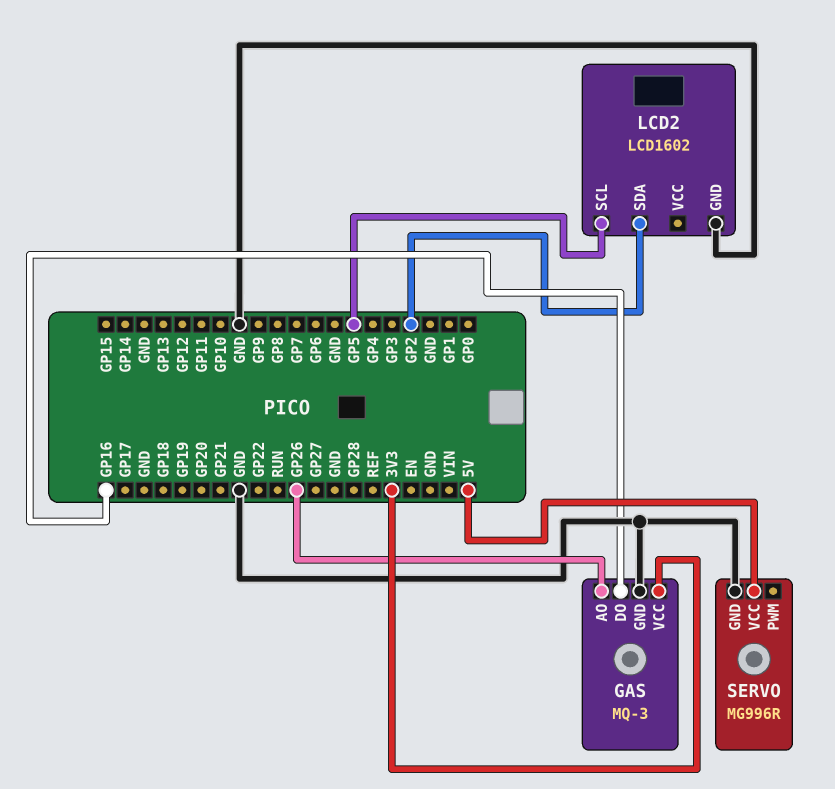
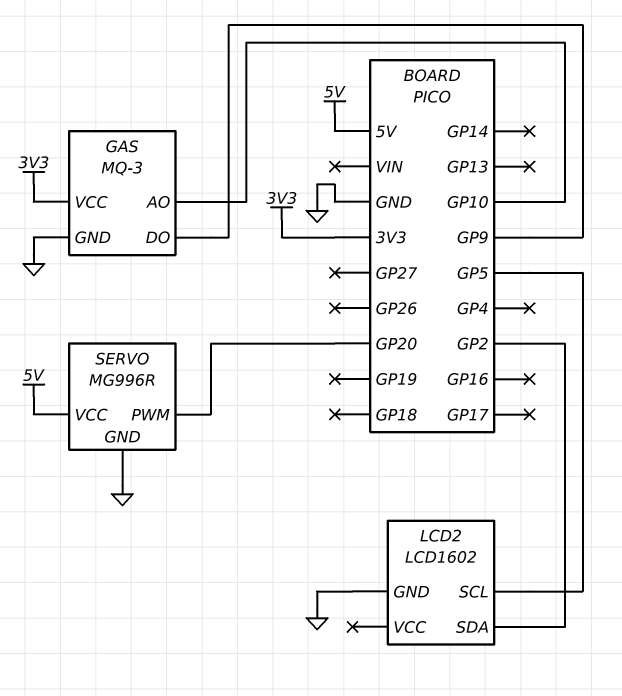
GAS pin AO: GP26 -> GP10
GAS pin DO: GP16 -> GP9
SERVO pin PWM: none -> GP20

